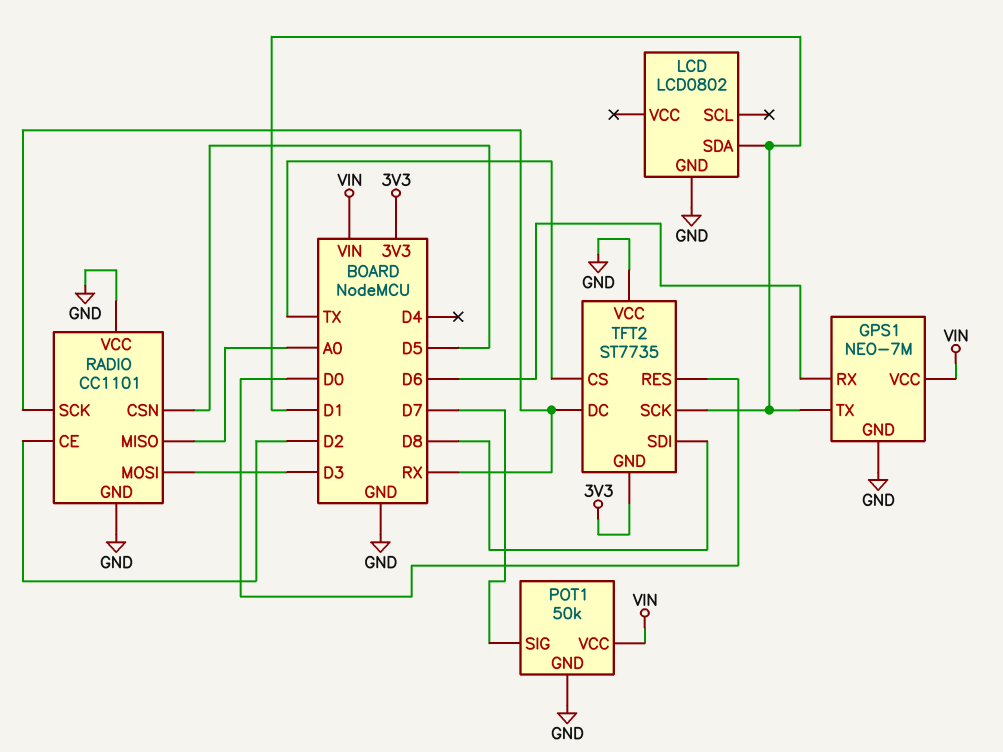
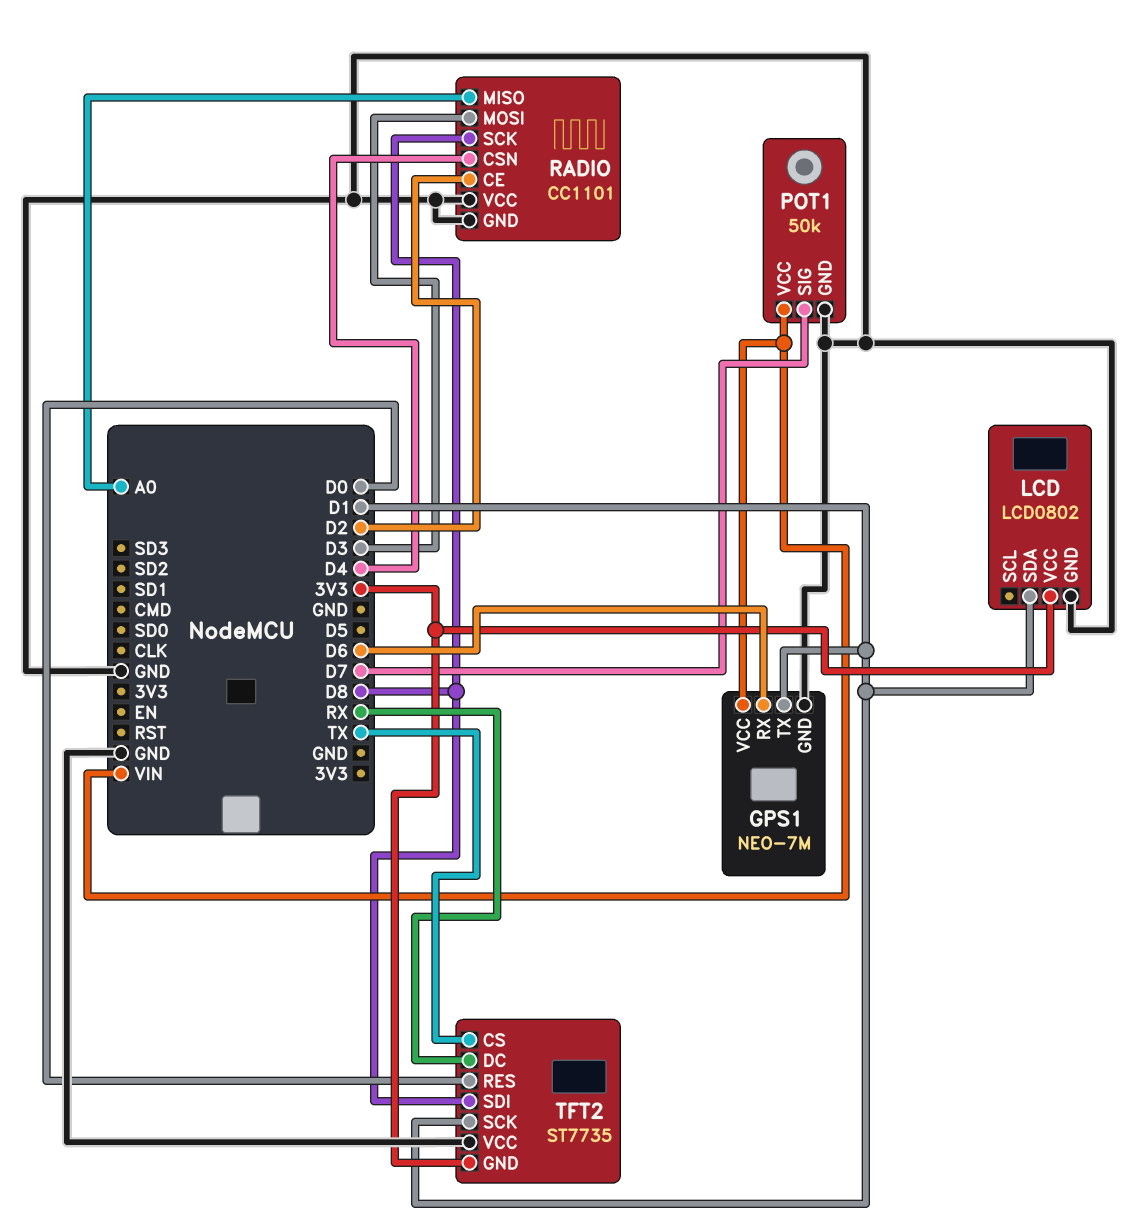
LCD pin VCC: none -> 3V3
RADIO pin CSN: D5 -> D4
RADIO pin SCK: RX -> D8

